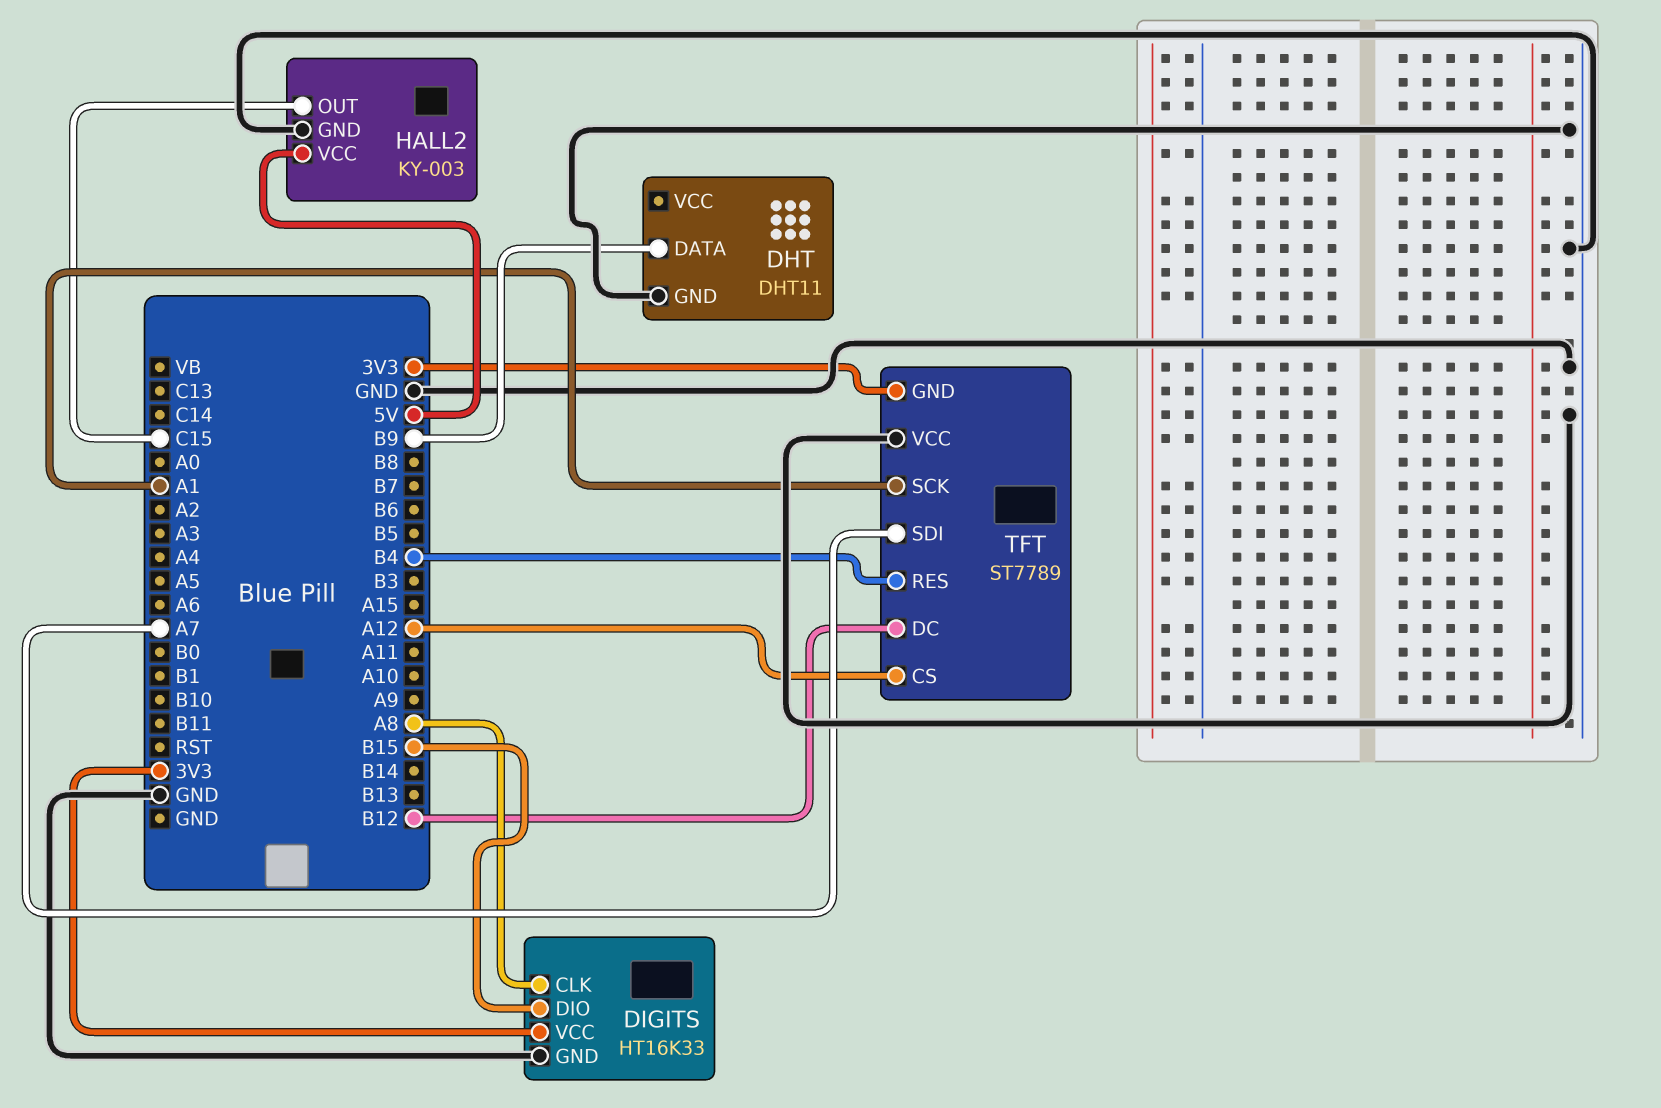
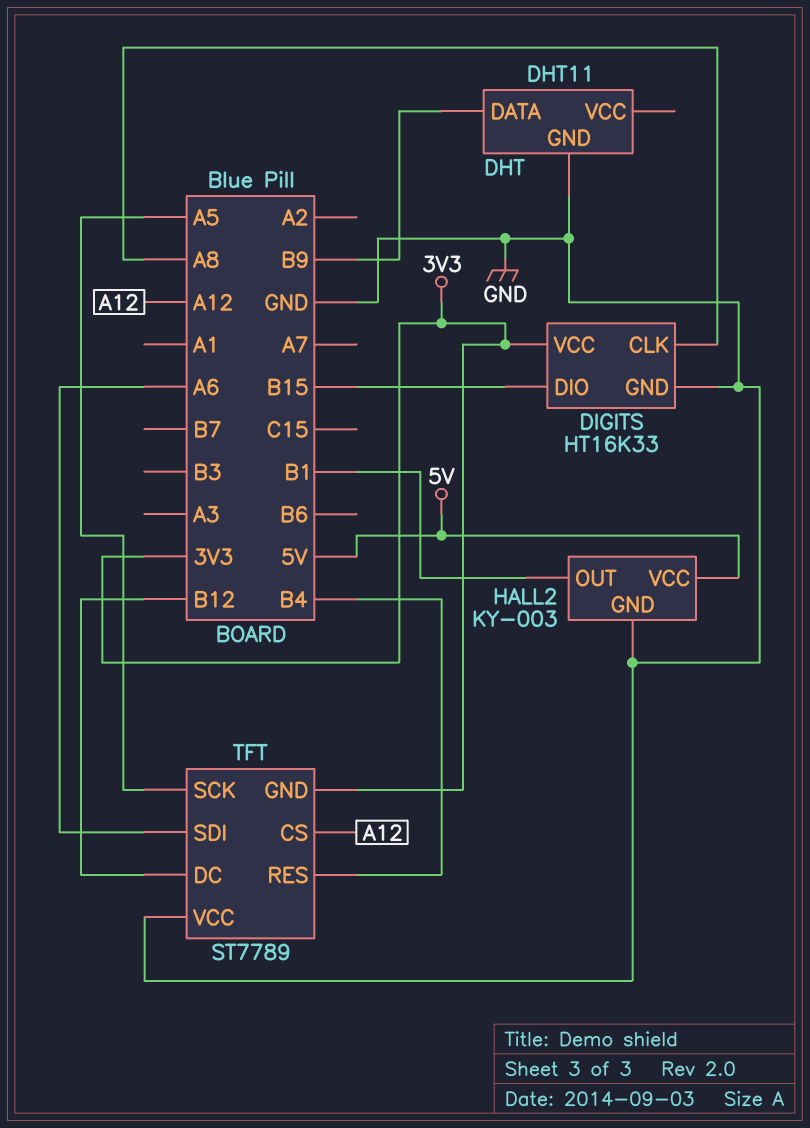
HALL2 pin OUT: C15 -> B1
TFT pin SCK: A1 -> A5
TFT pin SDI: A7 -> A6

